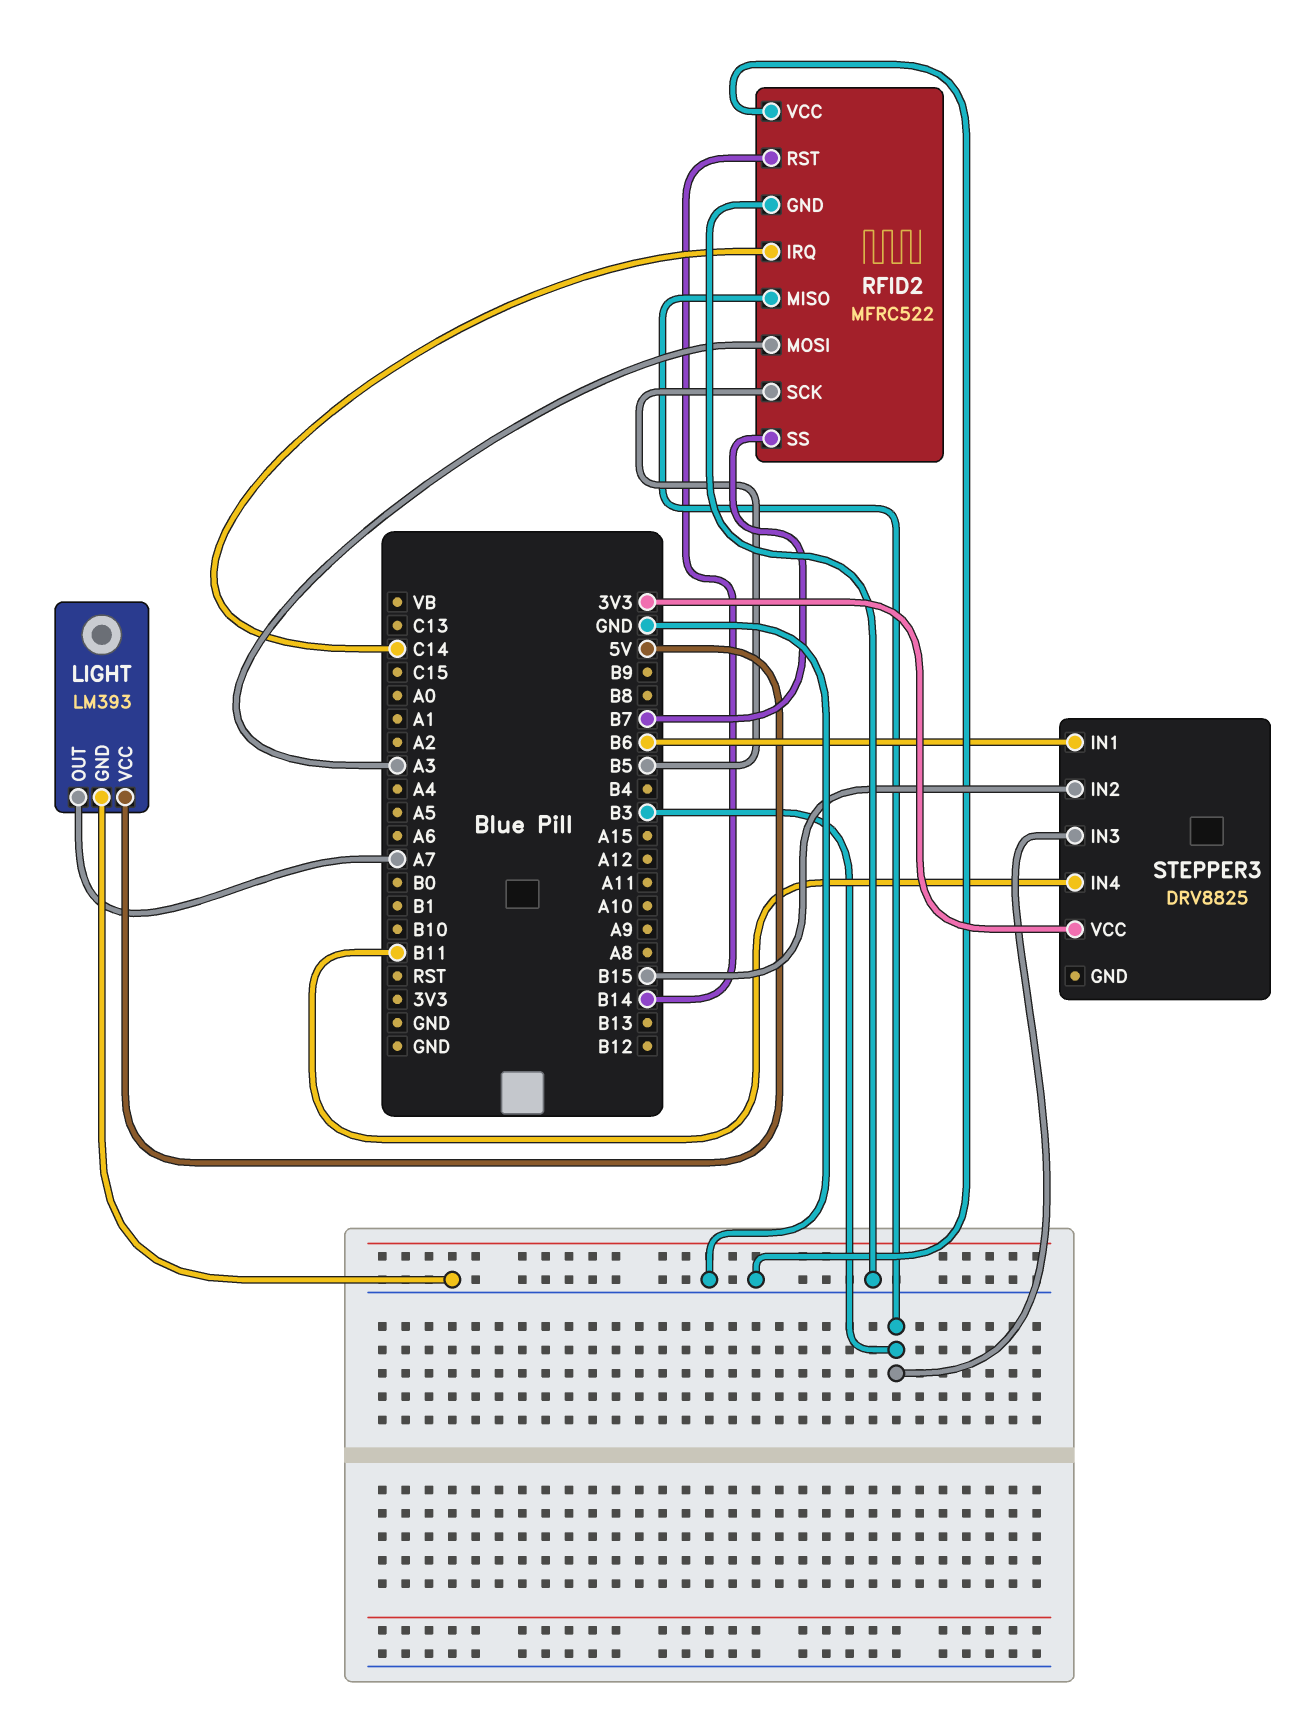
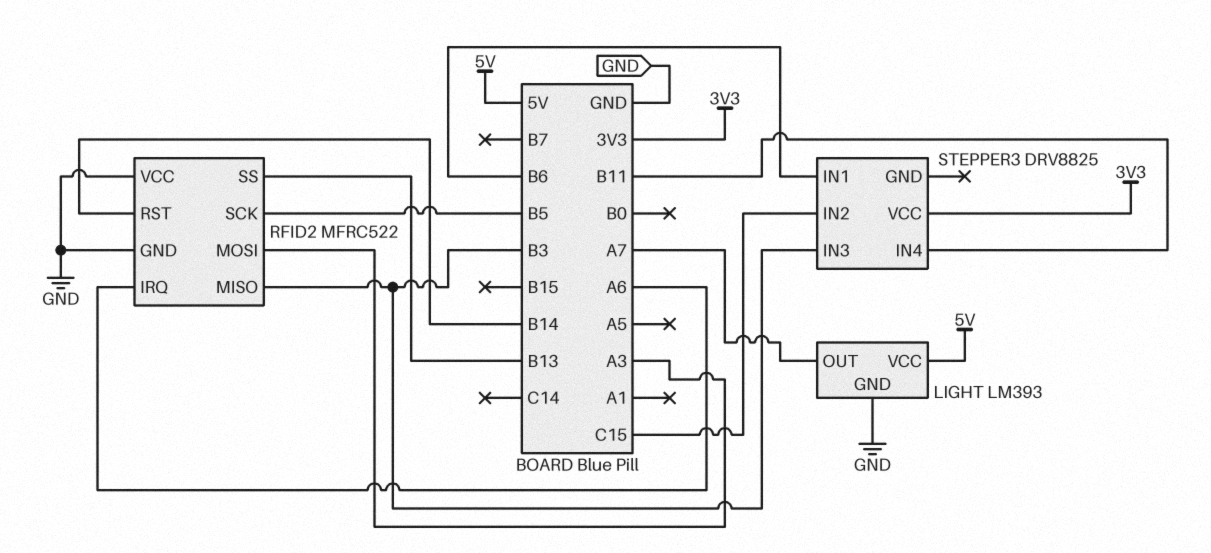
RFID2 pin IRQ: C14 -> A6
RFID2 pin SS: B7 -> B13
STEPPER3 pin IN2: B15 -> C15

